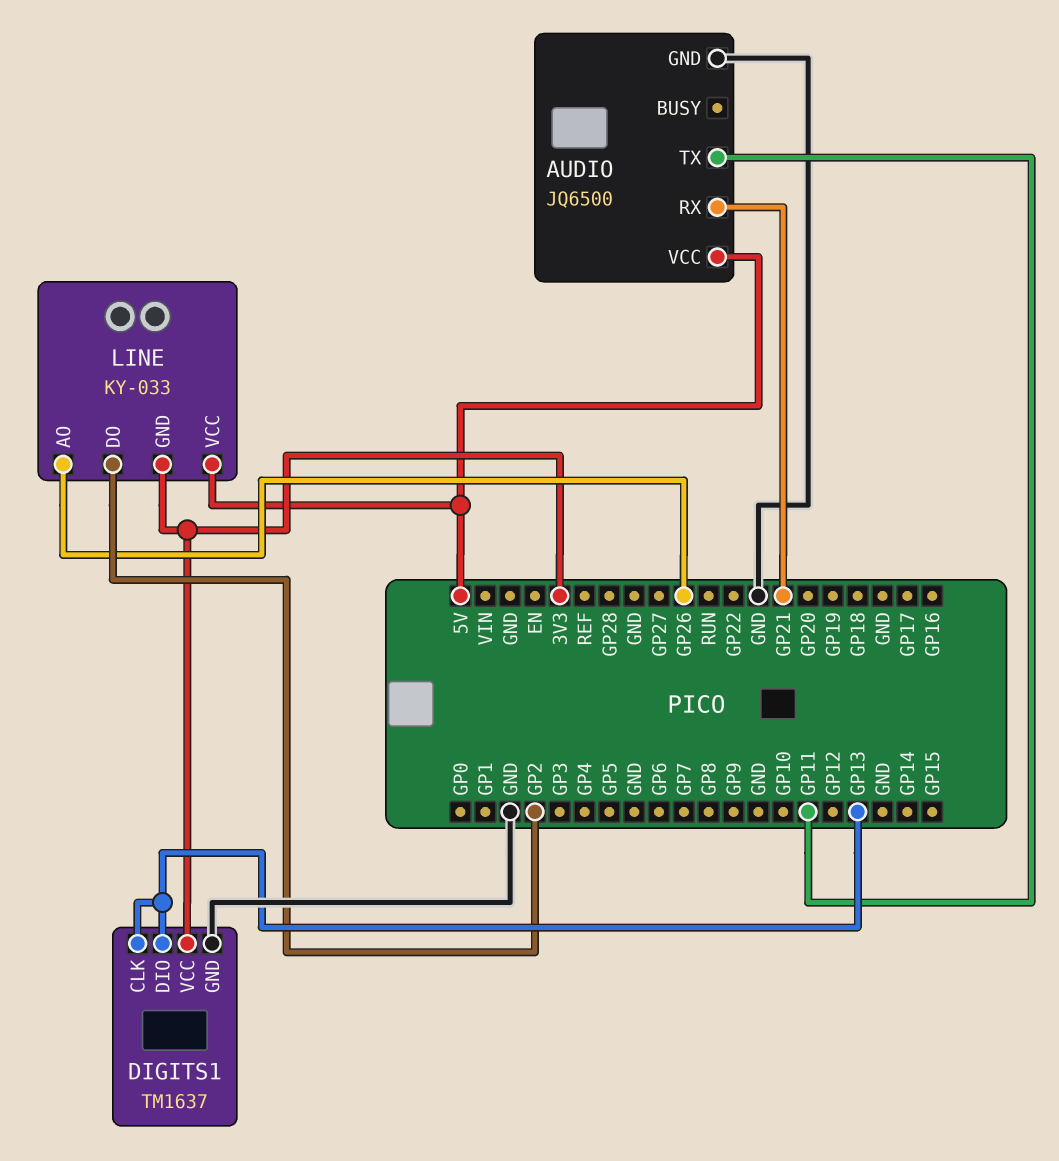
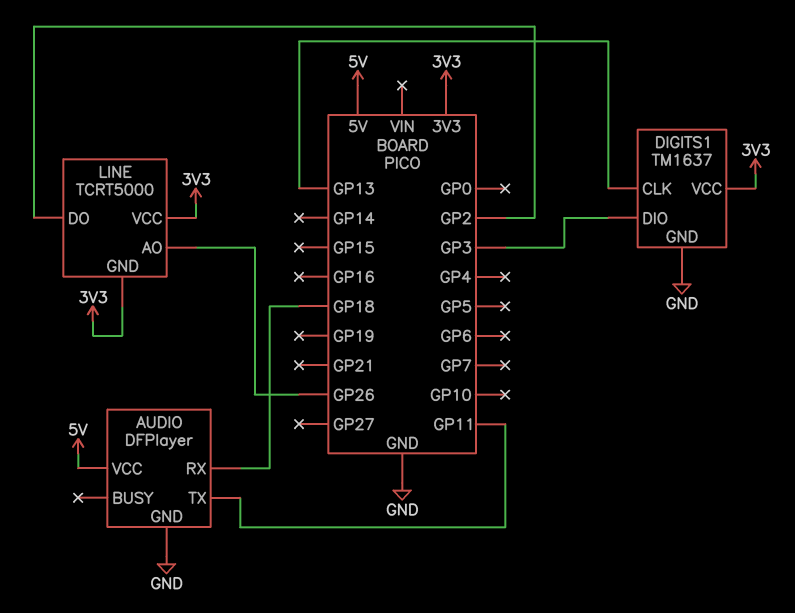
AUDIO: JQ6500 -> DFPlayer
AUDIO pin RX: GP21 -> GP18
DIGITS1 pin DIO: GP13 -> GP3
LINE: KY-033 -> TCRT5000
LINE pin VCC: 5V -> 3V3

